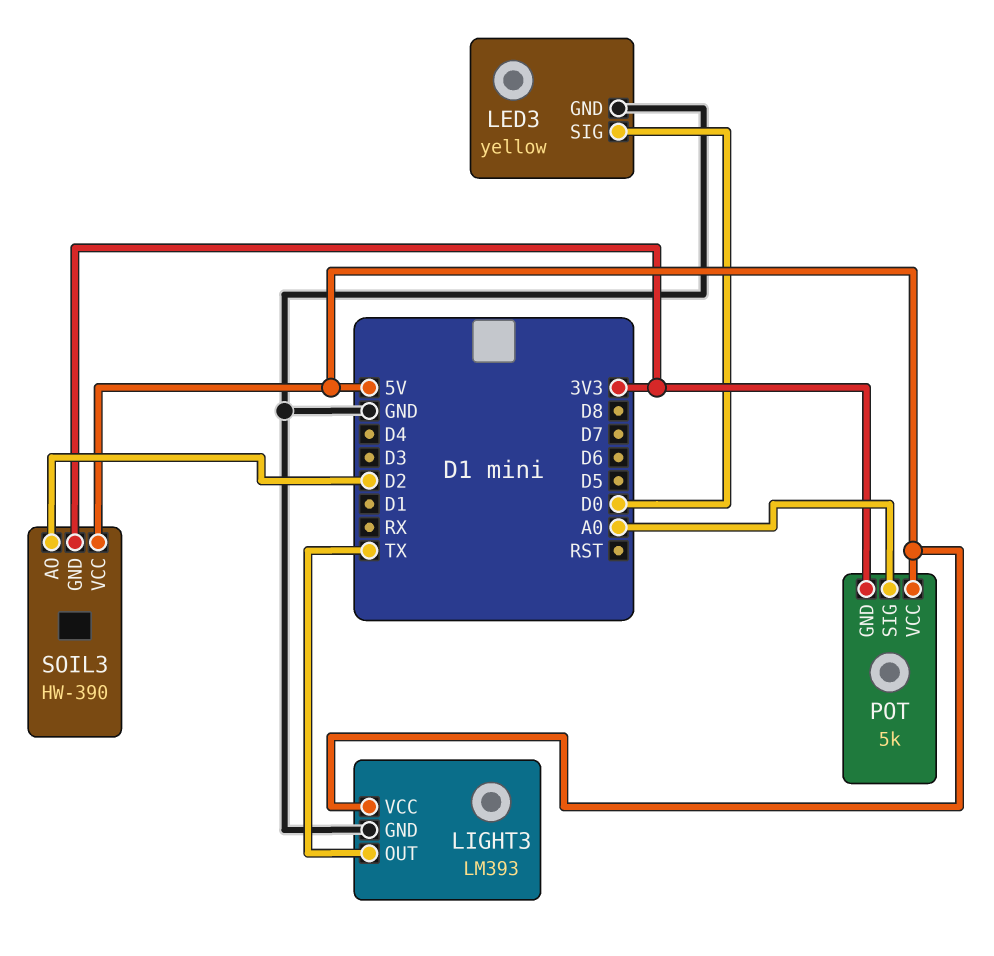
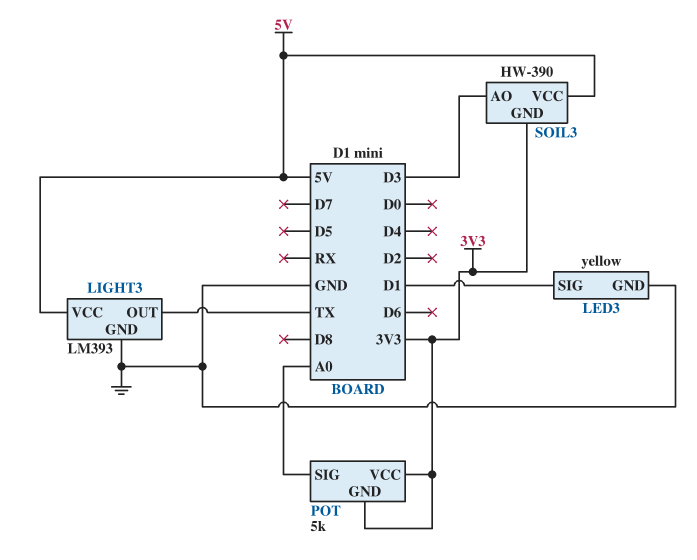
LED3 pin SIG: D0 -> D1
POT pin VCC: 5V -> 3V3
SOIL3 pin AO: D2 -> D3

